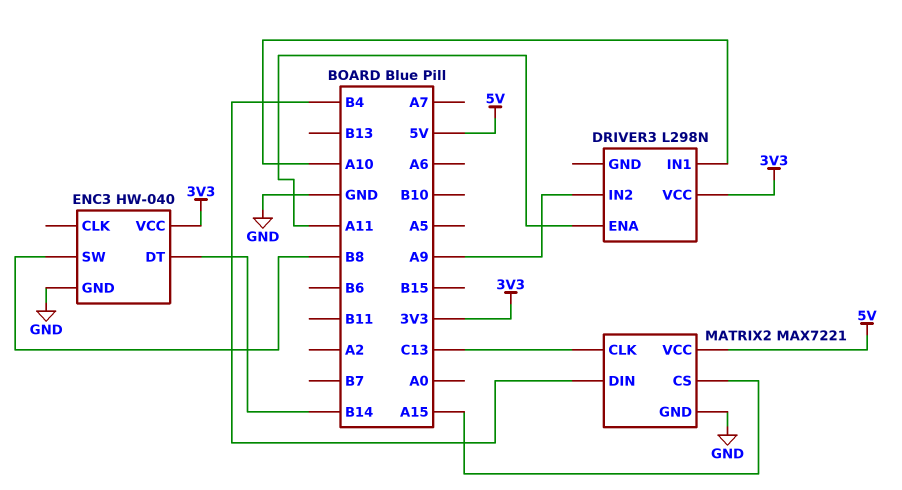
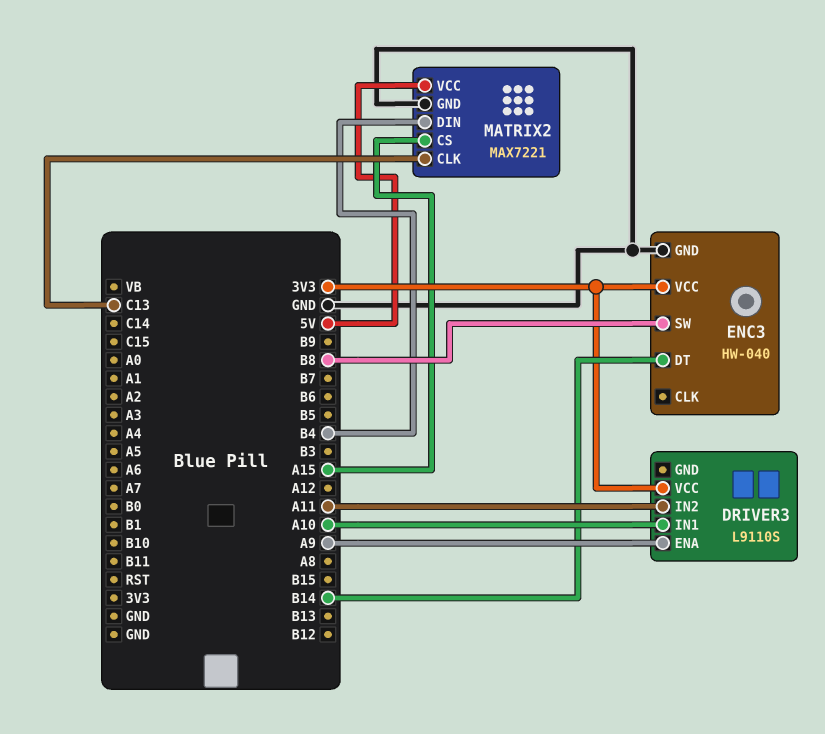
DRIVER3: L298N -> L9110S
DRIVER3 pin ENA: A11 -> A9
DRIVER3 pin IN2: A9 -> A11

